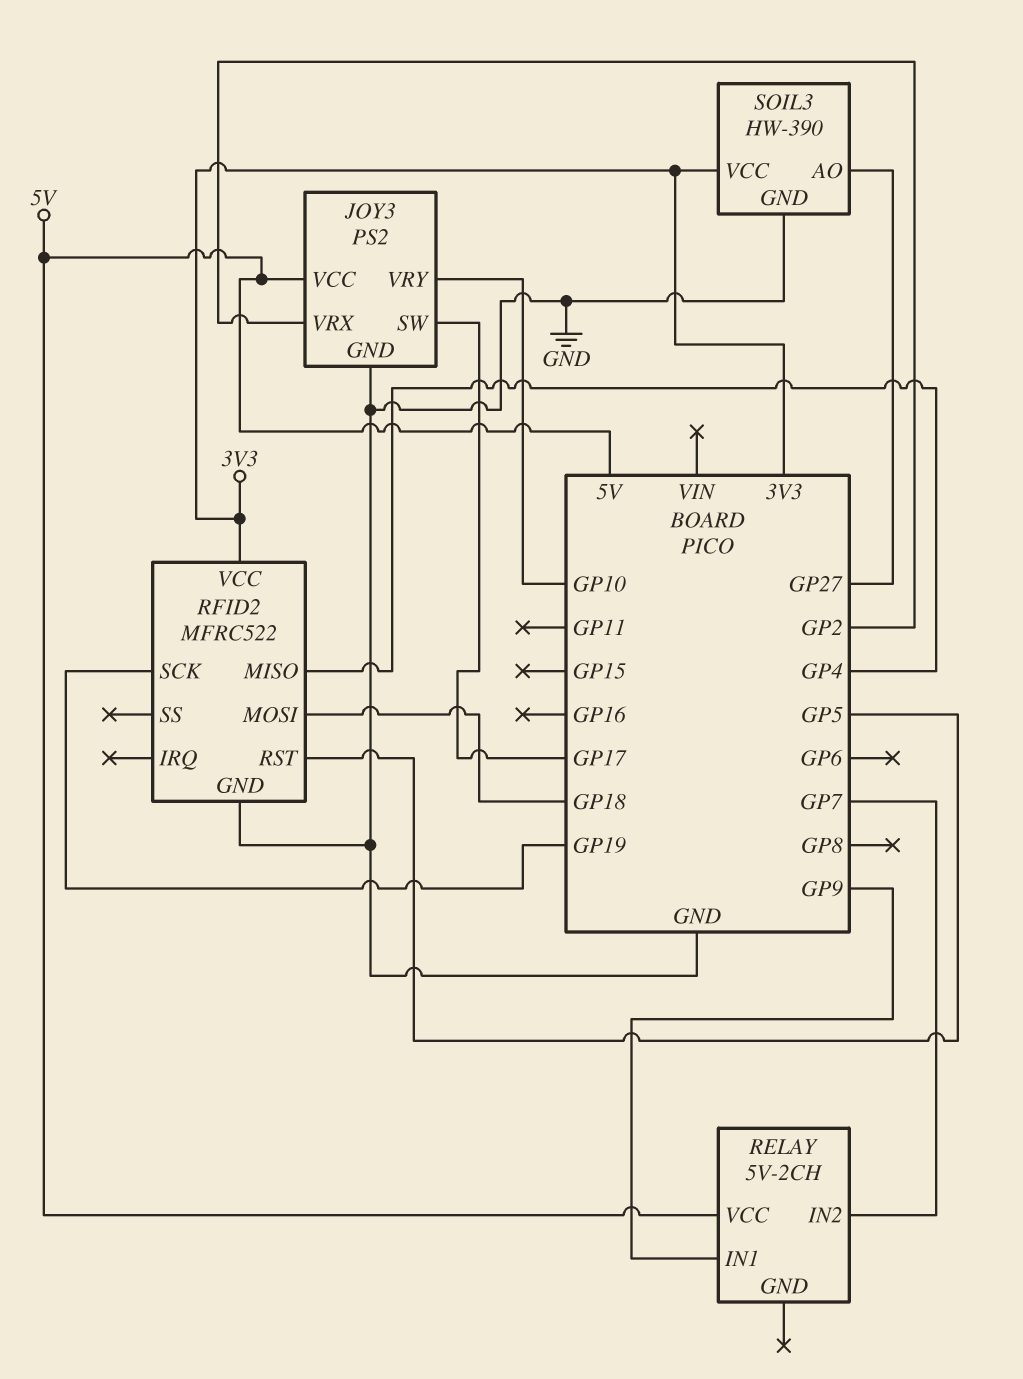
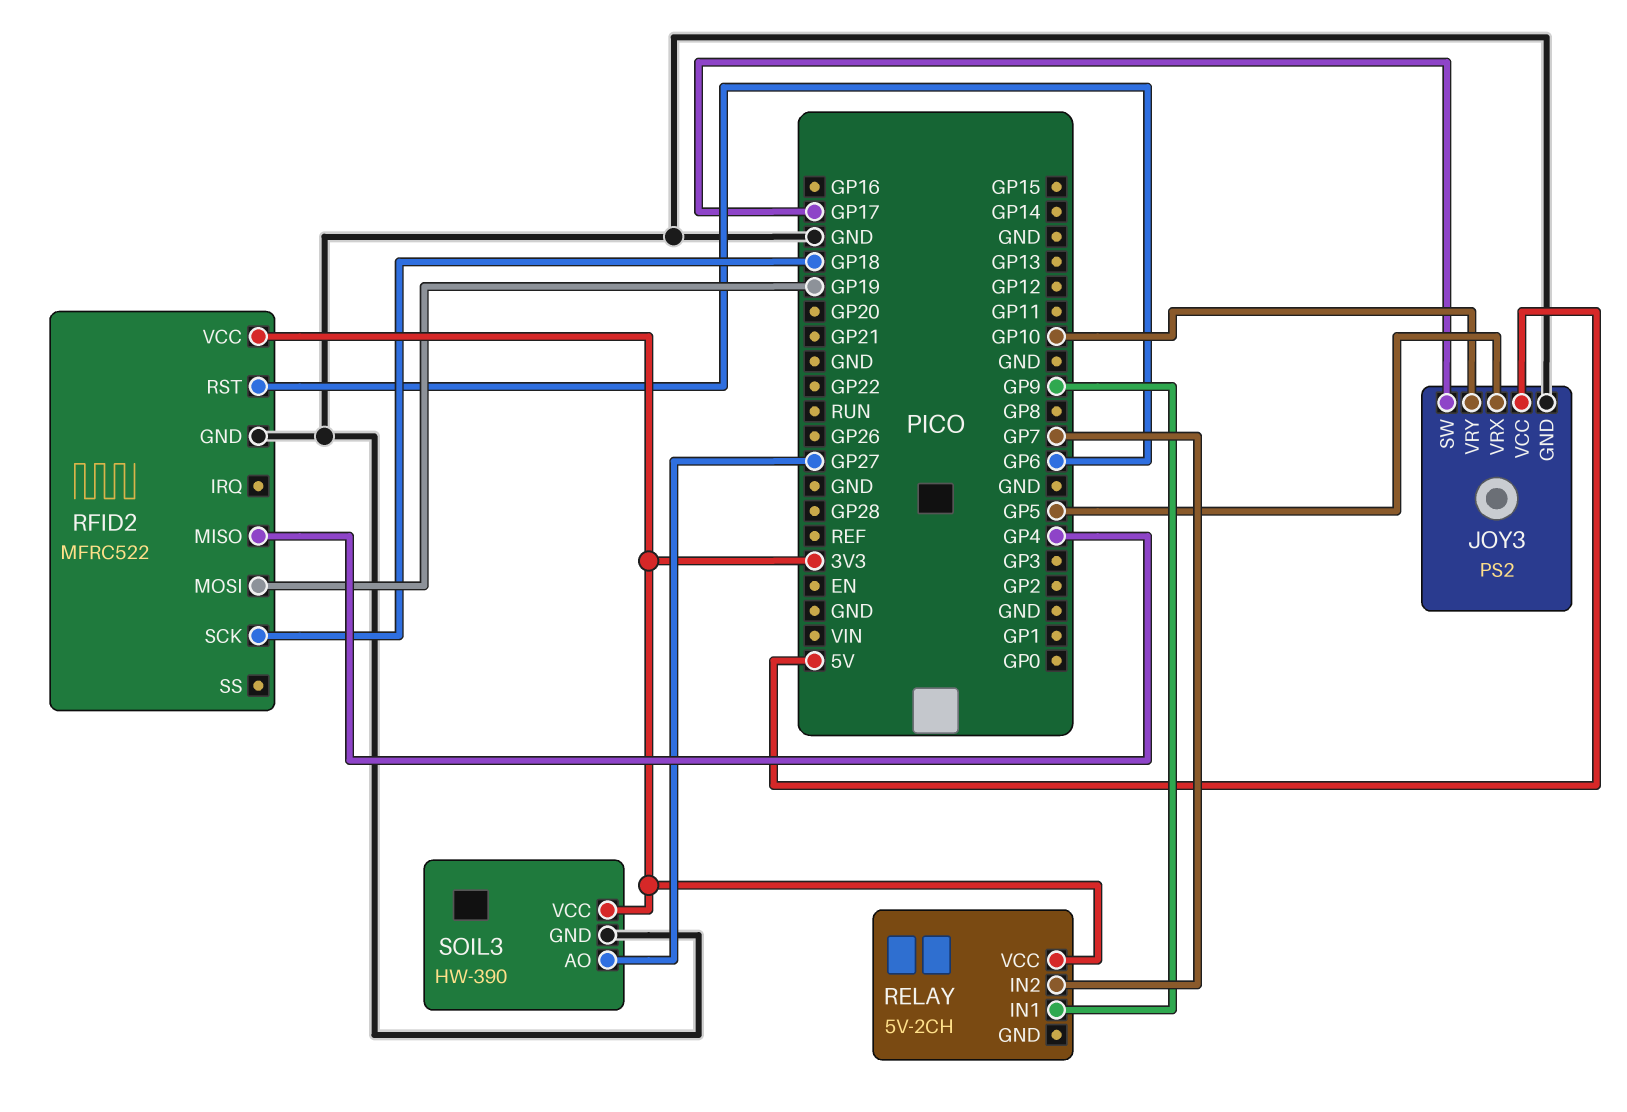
JOY3 pin VRX: GP2 -> GP5
RELAY pin VCC: 5V -> 3V3
RFID2 pin MOSI: GP18 -> GP19
RFID2 pin RST: GP5 -> GP6
RFID2 pin SCK: GP19 -> GP18

